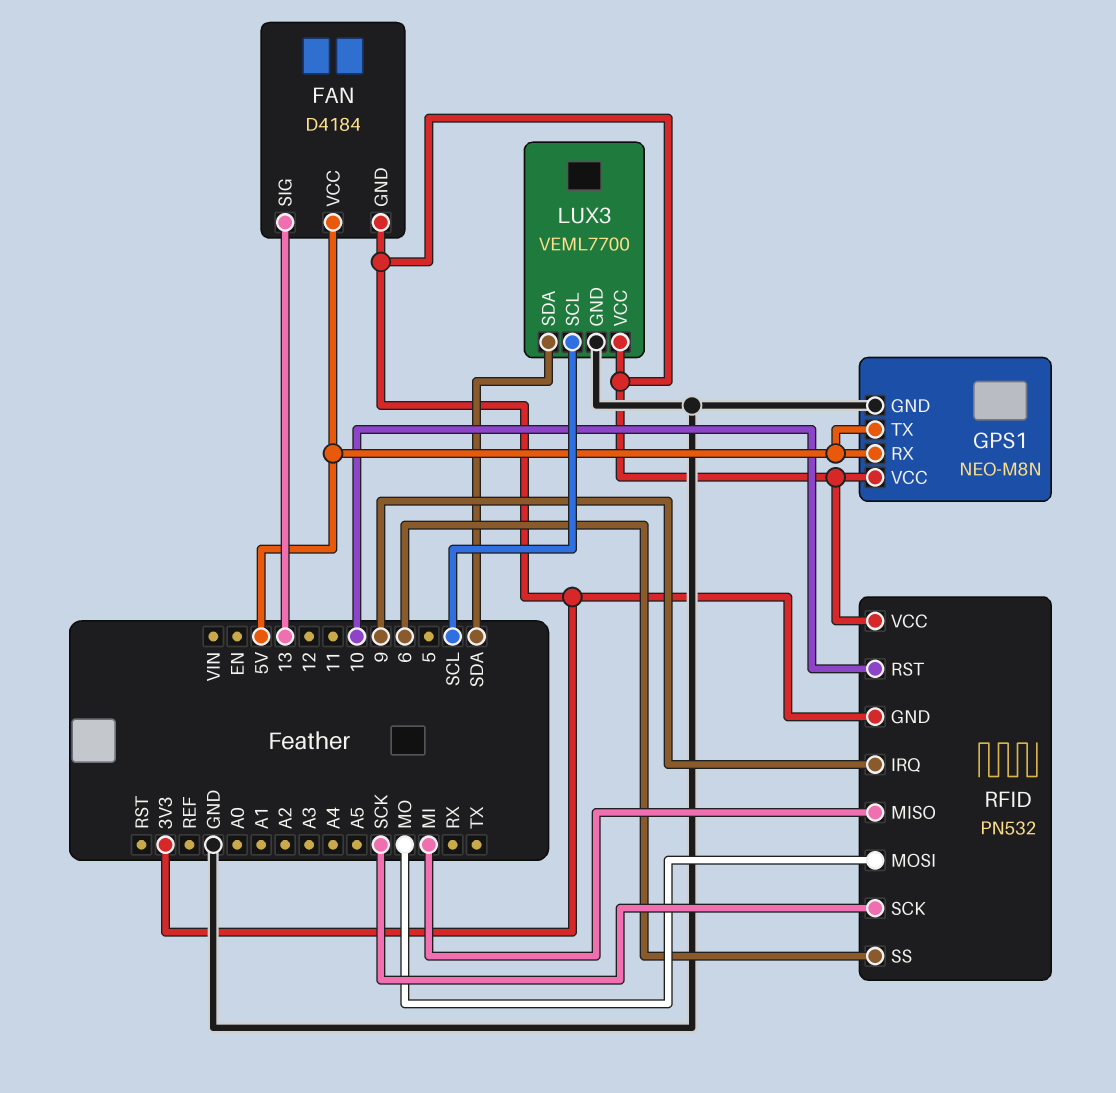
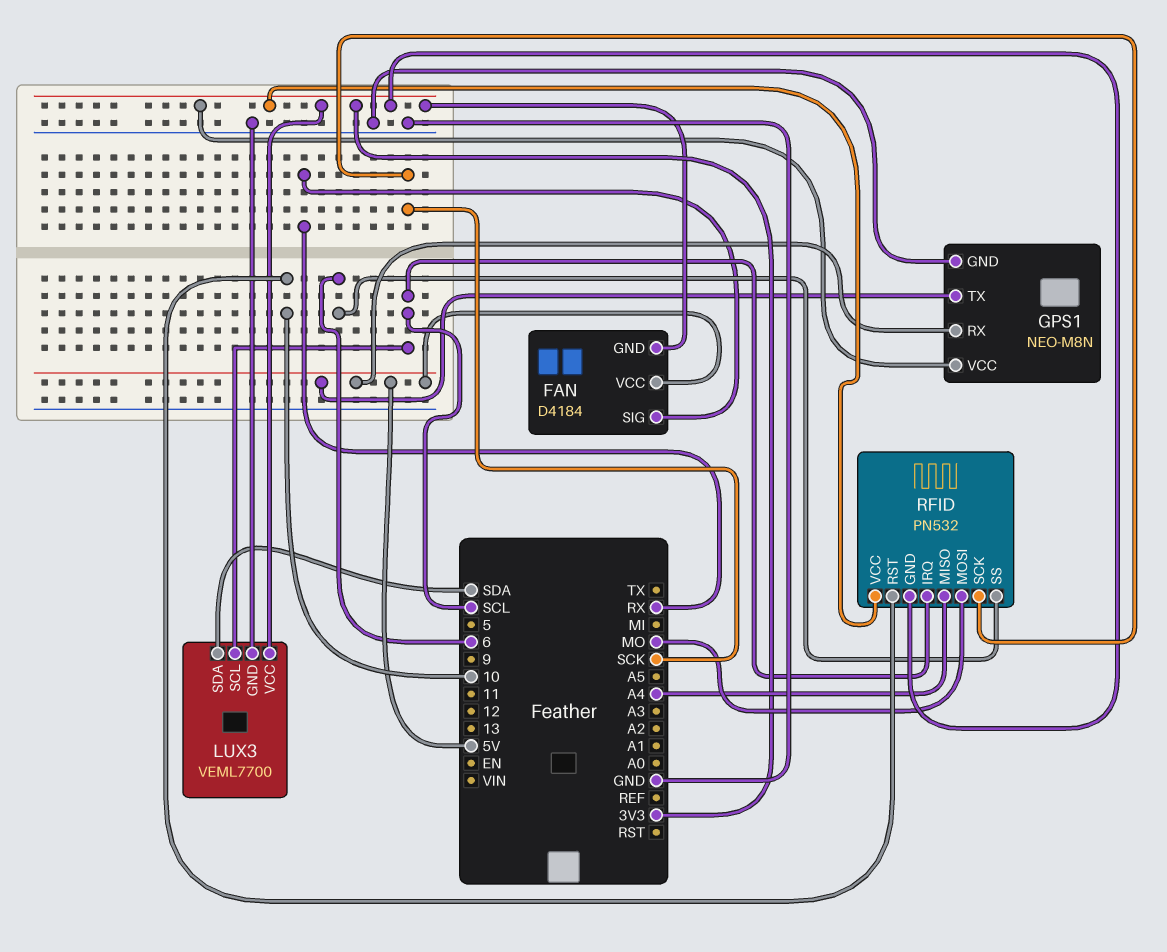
FAN pin SIG: 13 -> RX
RFID pin IRQ: 9 -> SCL
RFID pin MISO: MI -> A4

